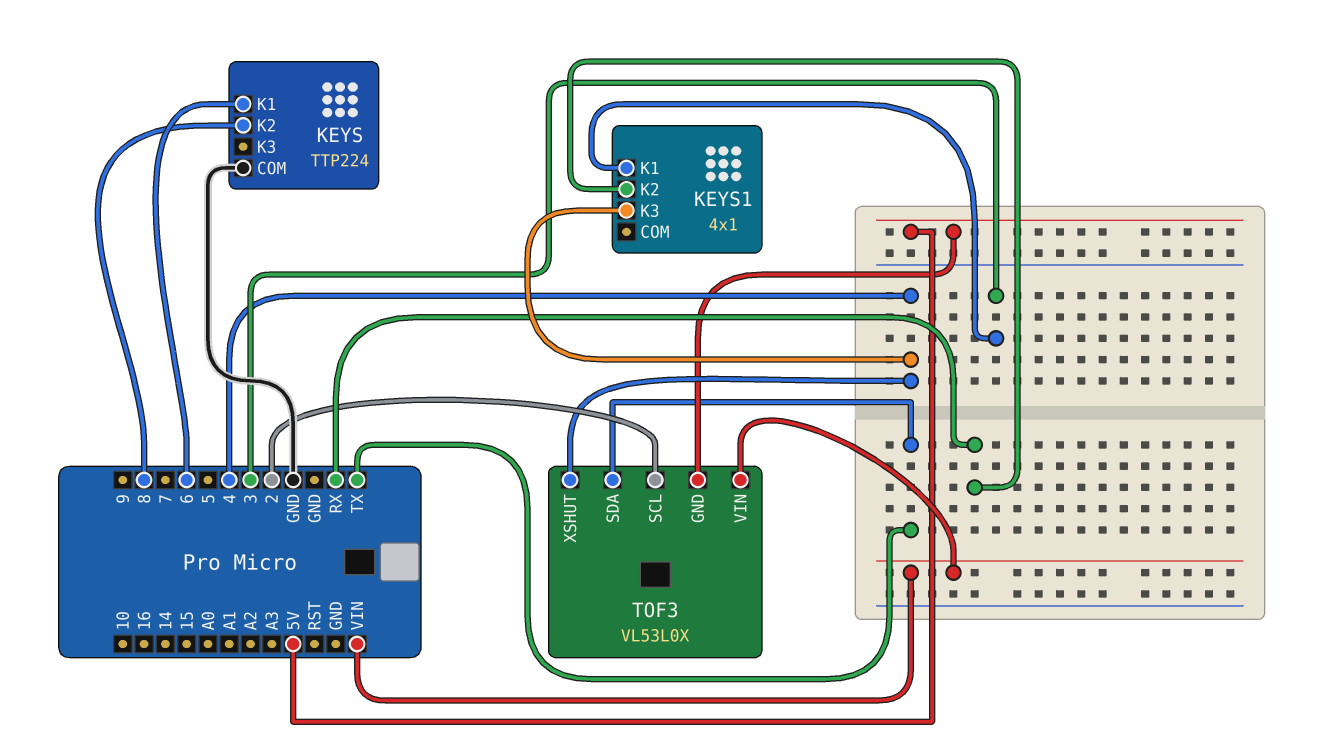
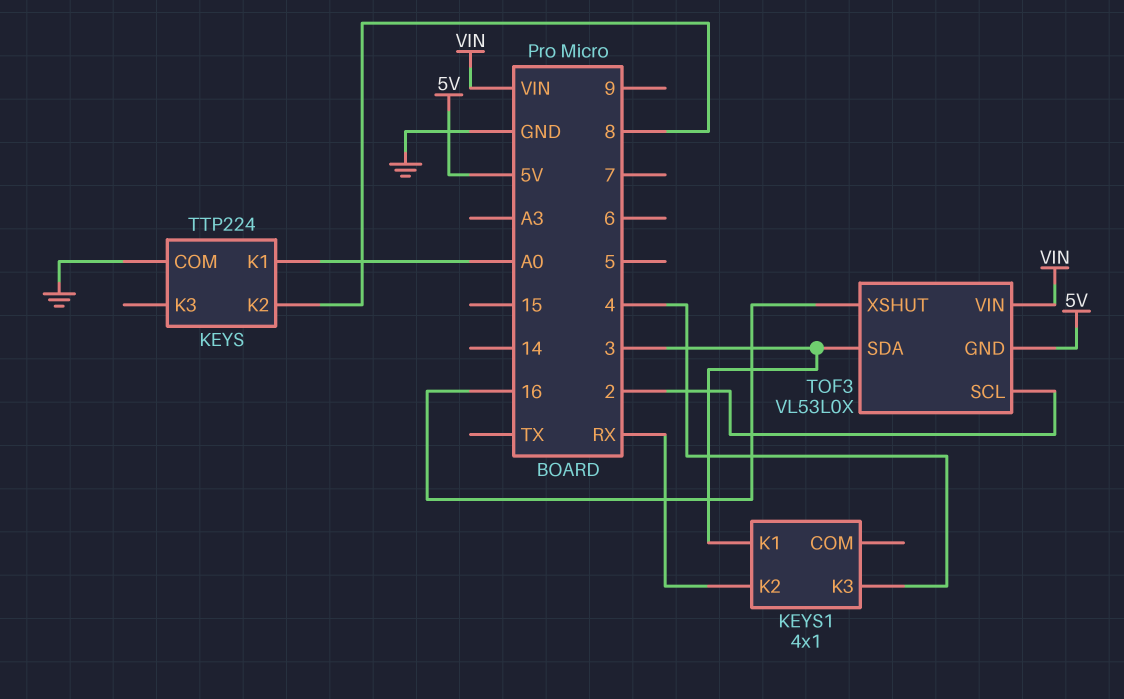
KEYS pin K1: 6 -> A0
TOF3 pin SDA: TX -> 3
TOF3 pin XSHUT: 4 -> 16

